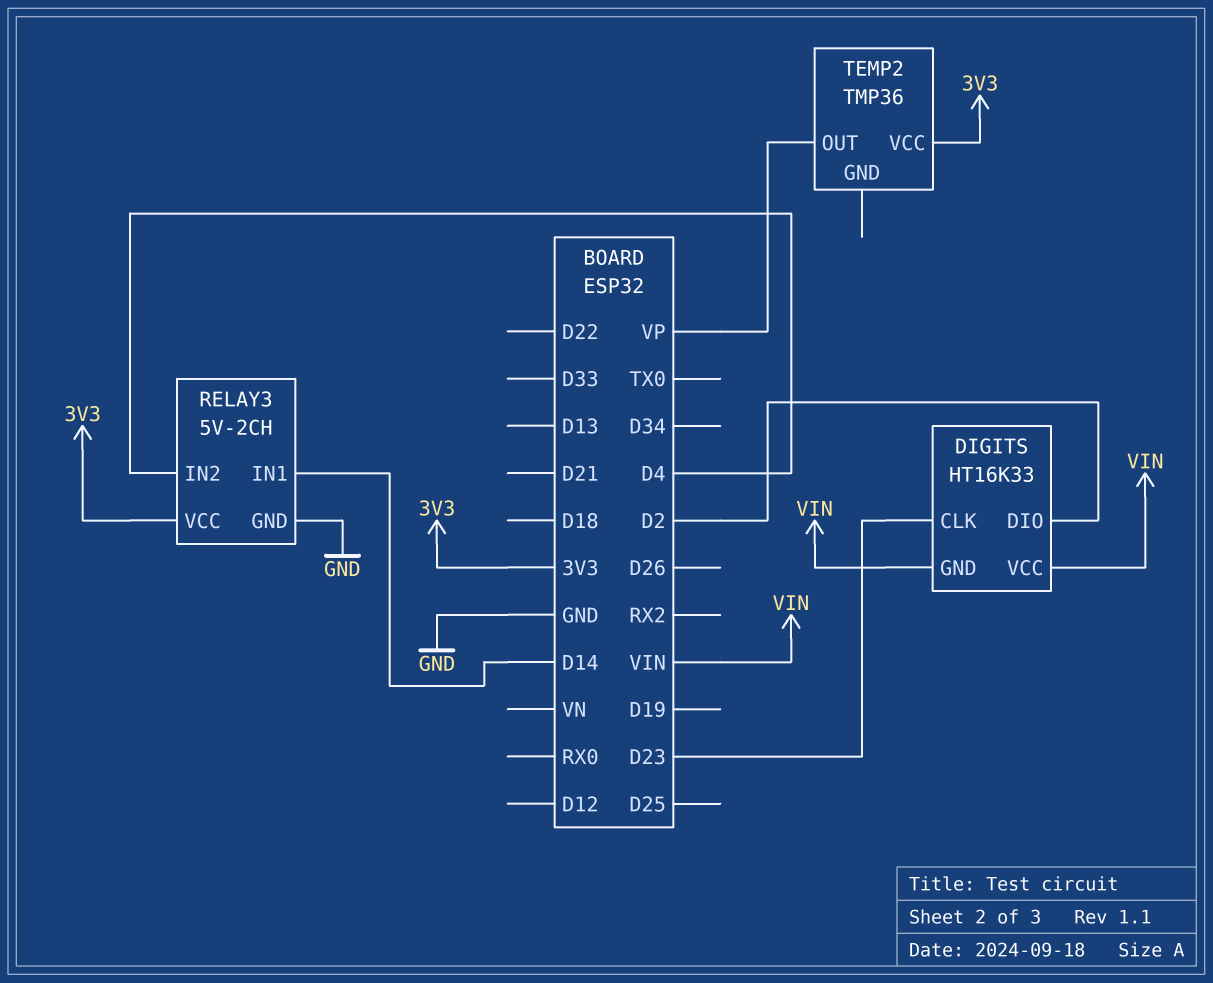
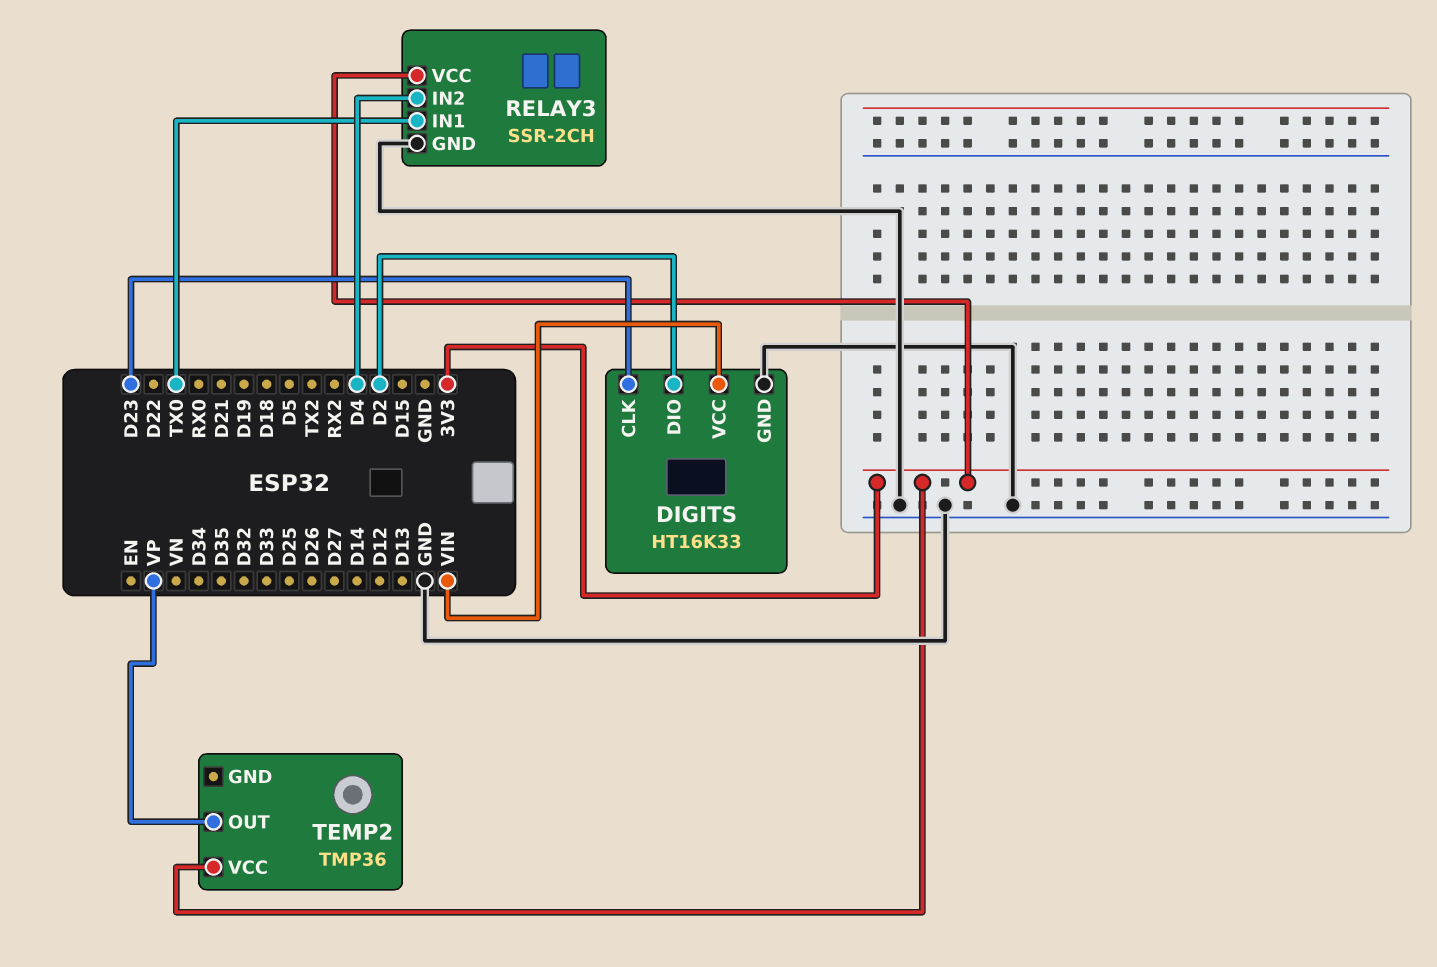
DIGITS pin GND: VIN -> GND
RELAY3: 5V-2CH -> SSR-2CH
RELAY3 pin IN1: D14 -> TX0

